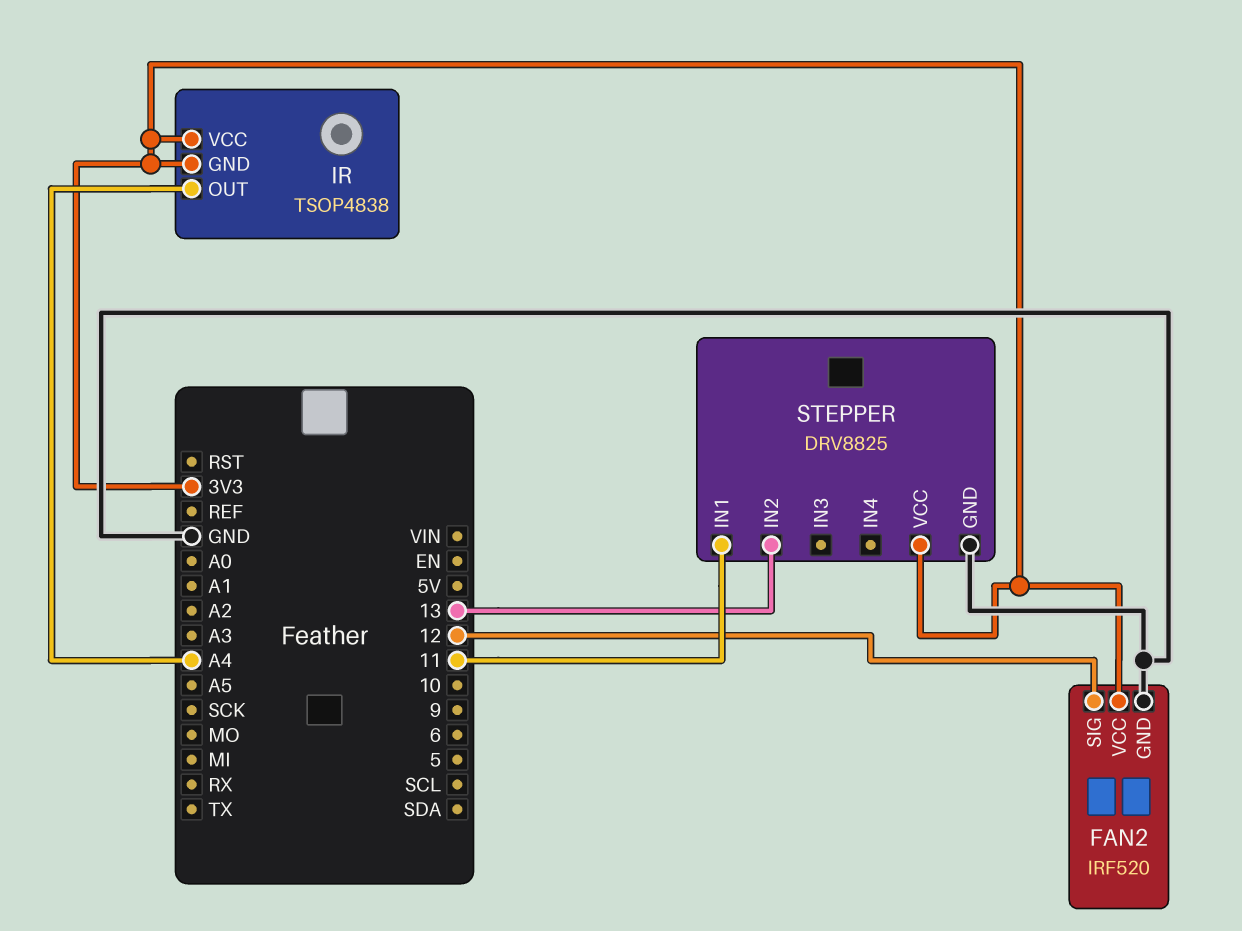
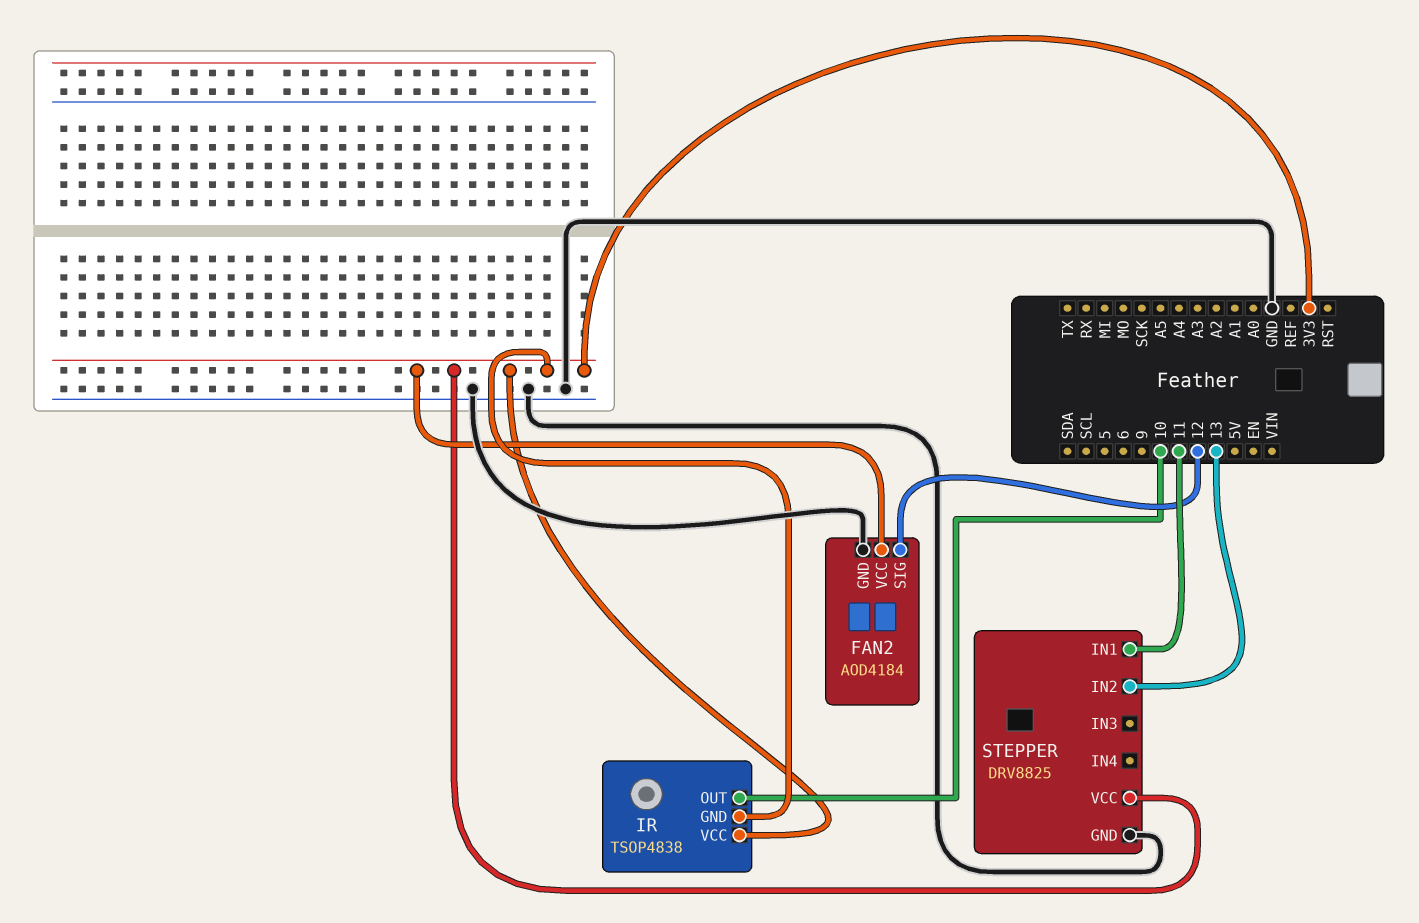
FAN2: IRF520 -> AOD4184
IR pin OUT: A4 -> 10

